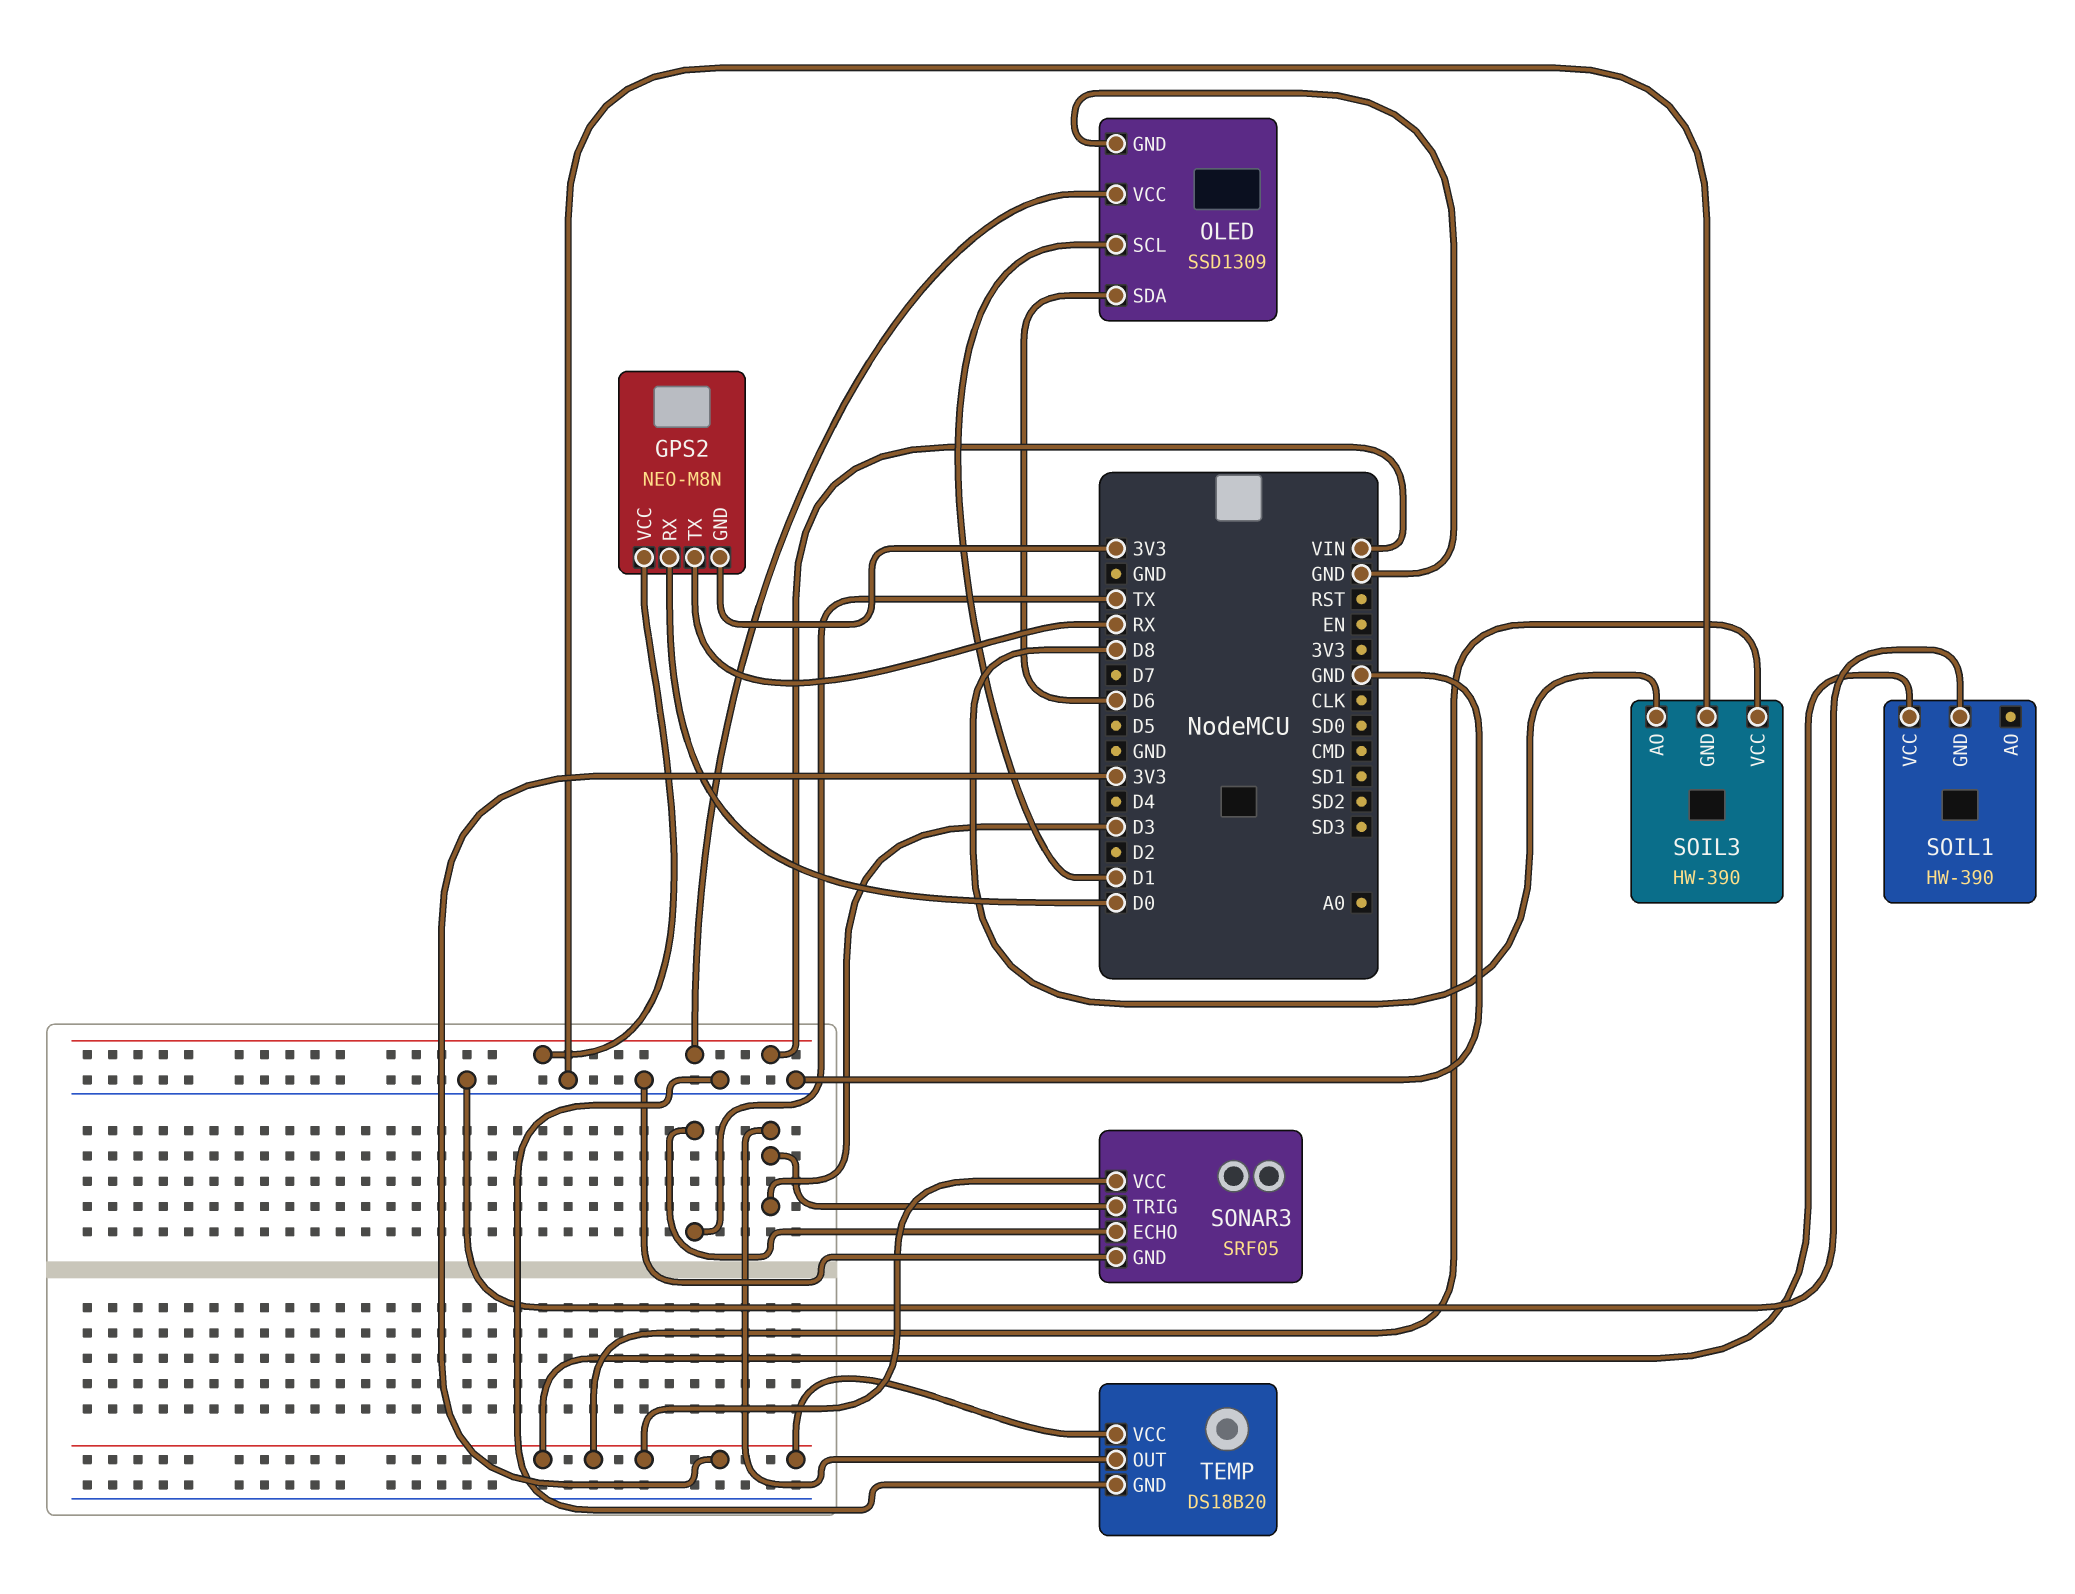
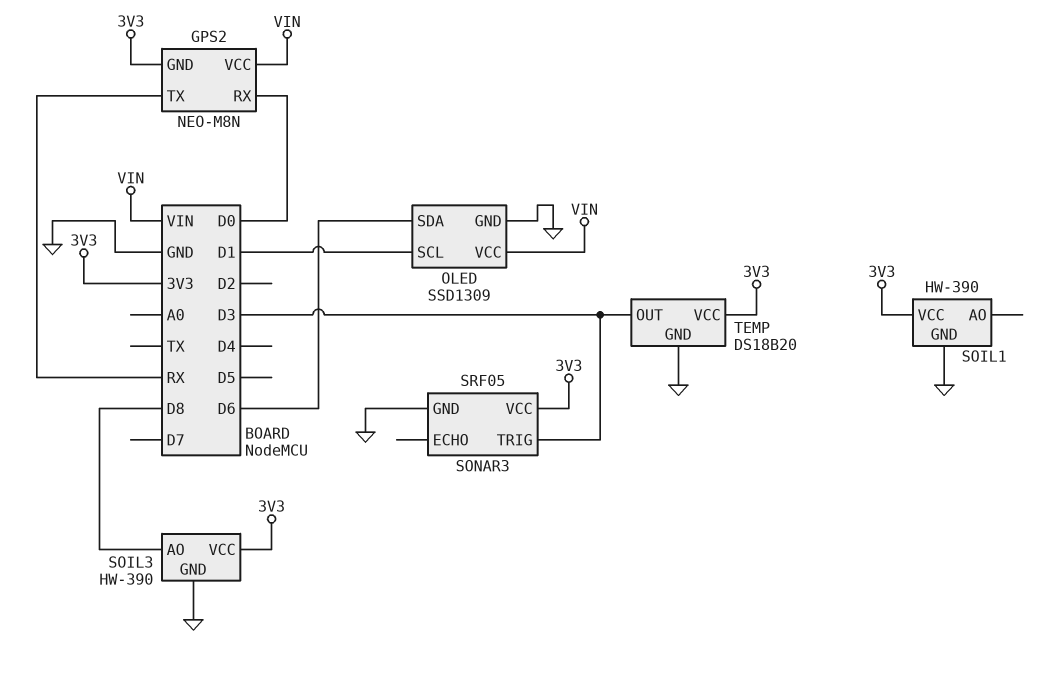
SONAR3 pin ECHO: TX -> none

